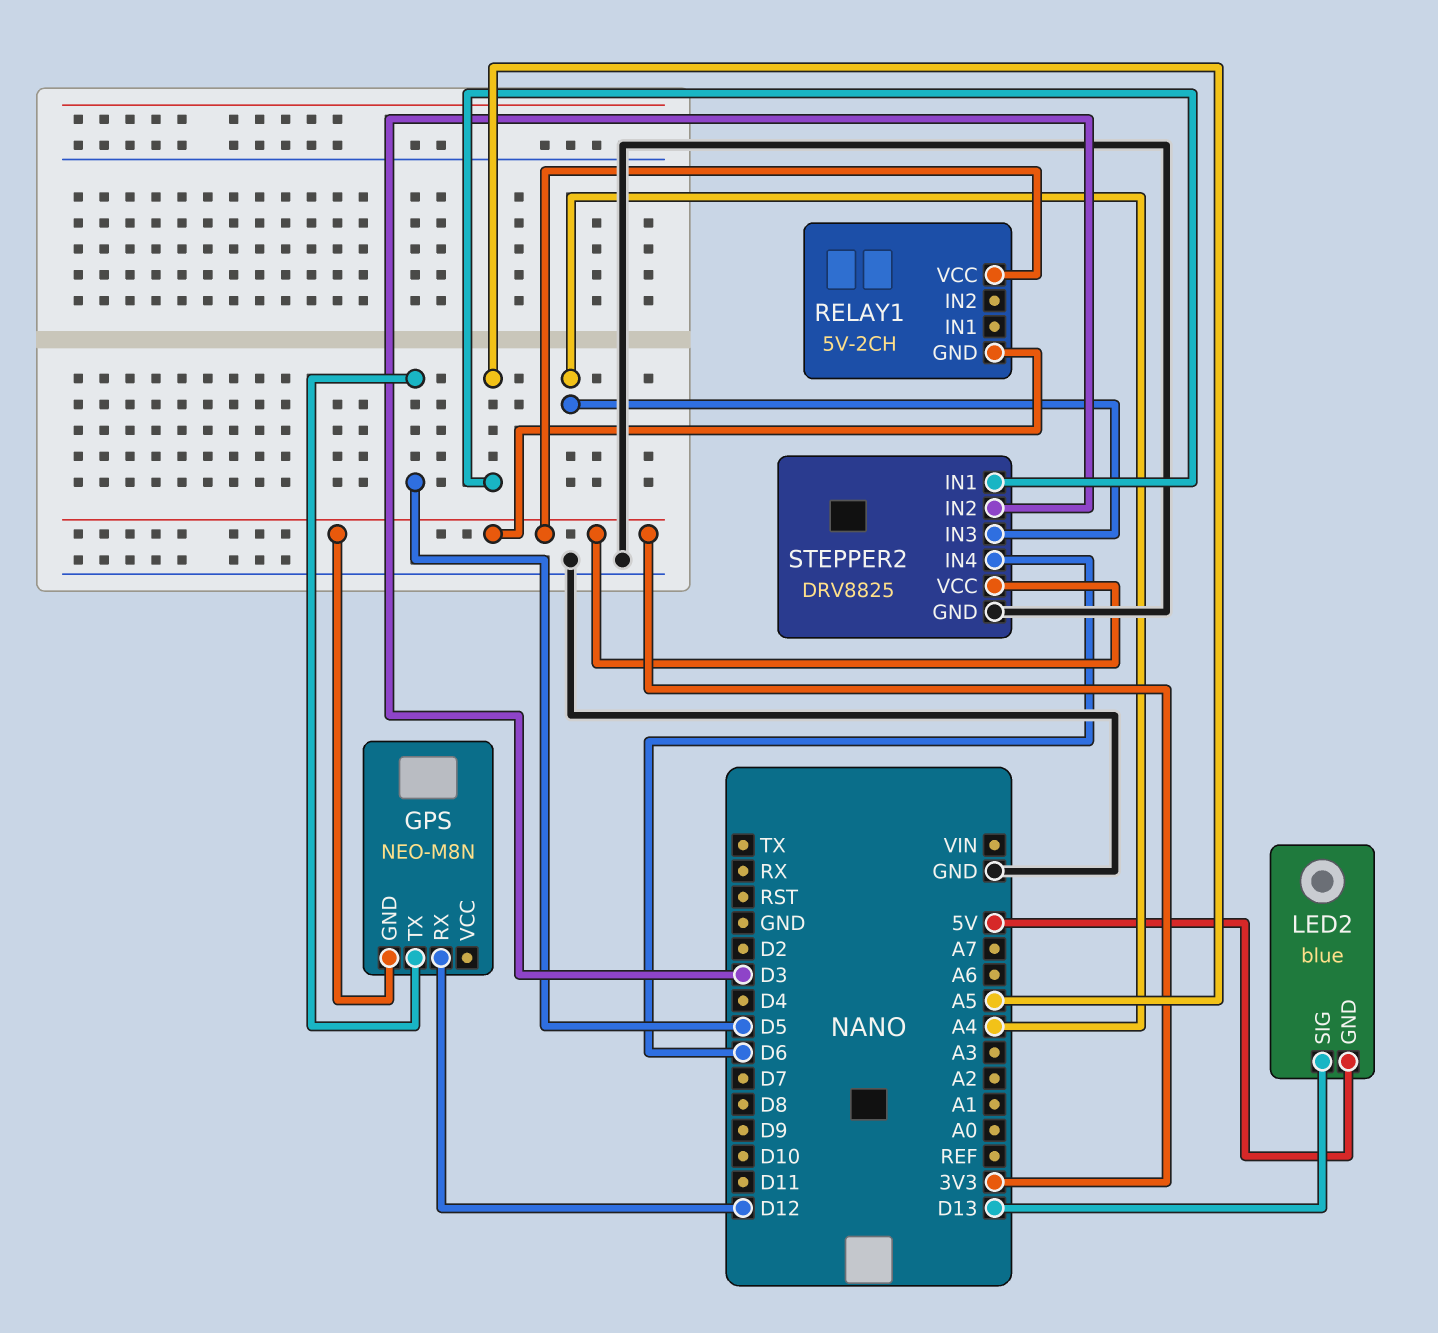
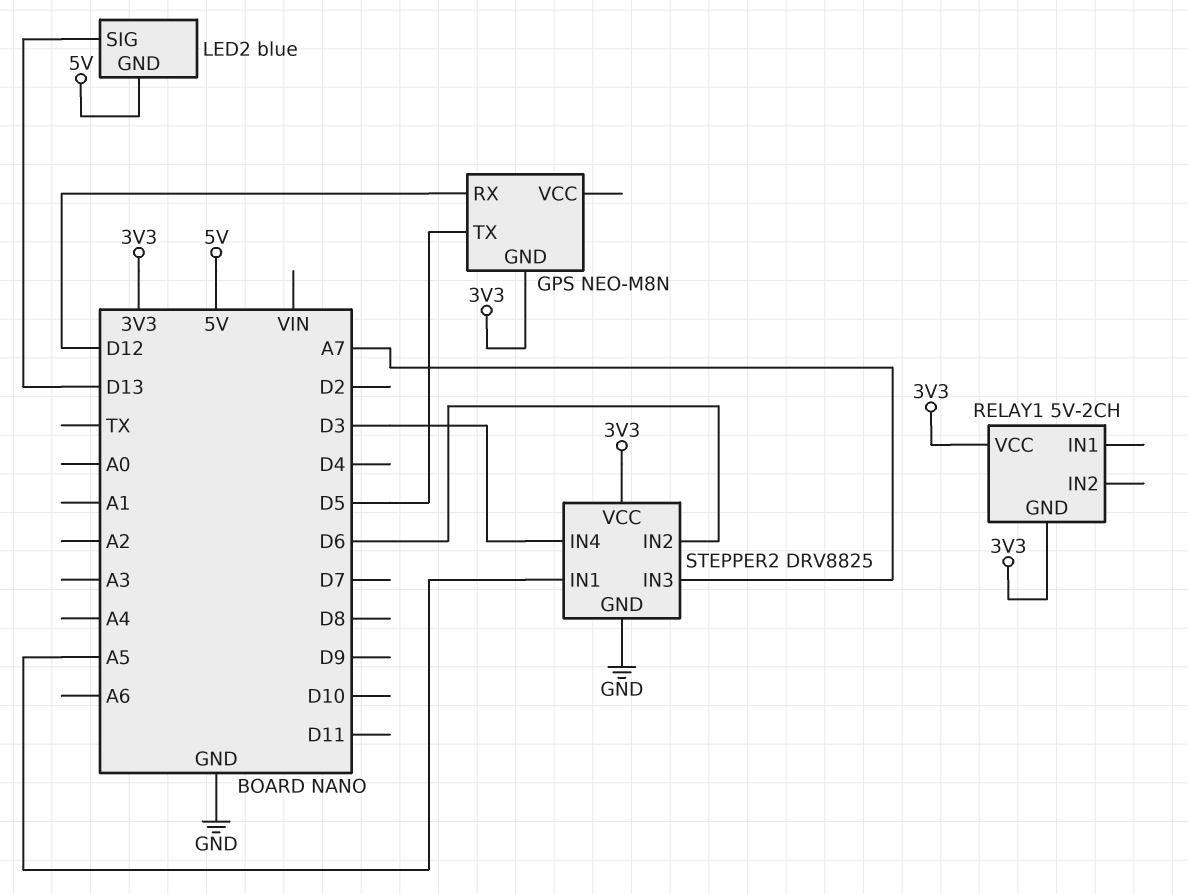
STEPPER2 pin IN2: D3 -> D6
STEPPER2 pin IN3: A4 -> A7
STEPPER2 pin IN4: D6 -> D3

